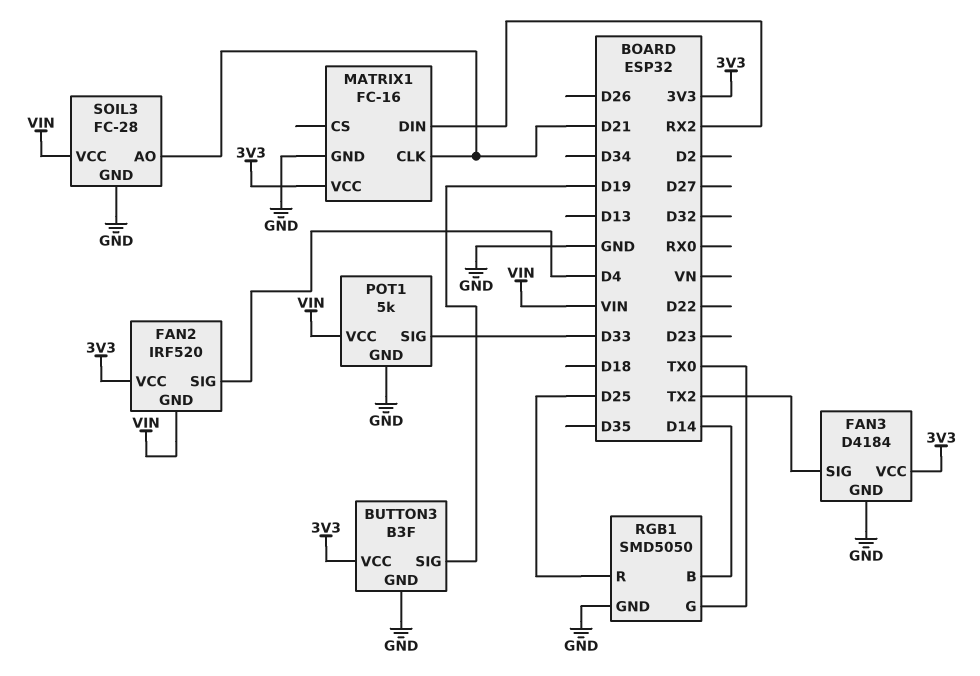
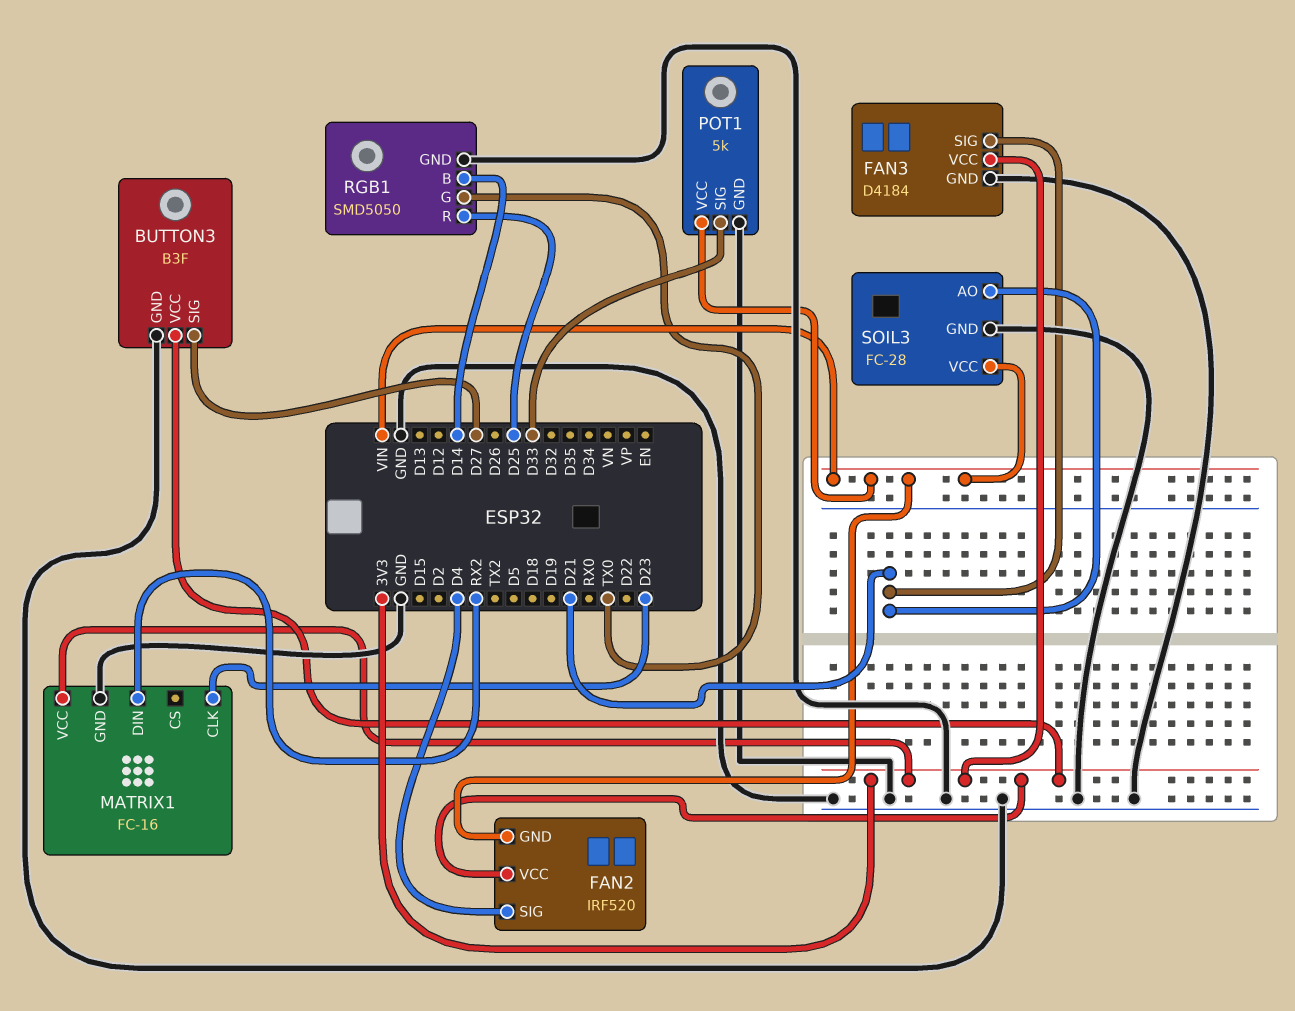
BUTTON3 pin SIG: D19 -> D27
FAN3 pin SIG: TX2 -> D21
MATRIX1 pin CLK: D21 -> D23

